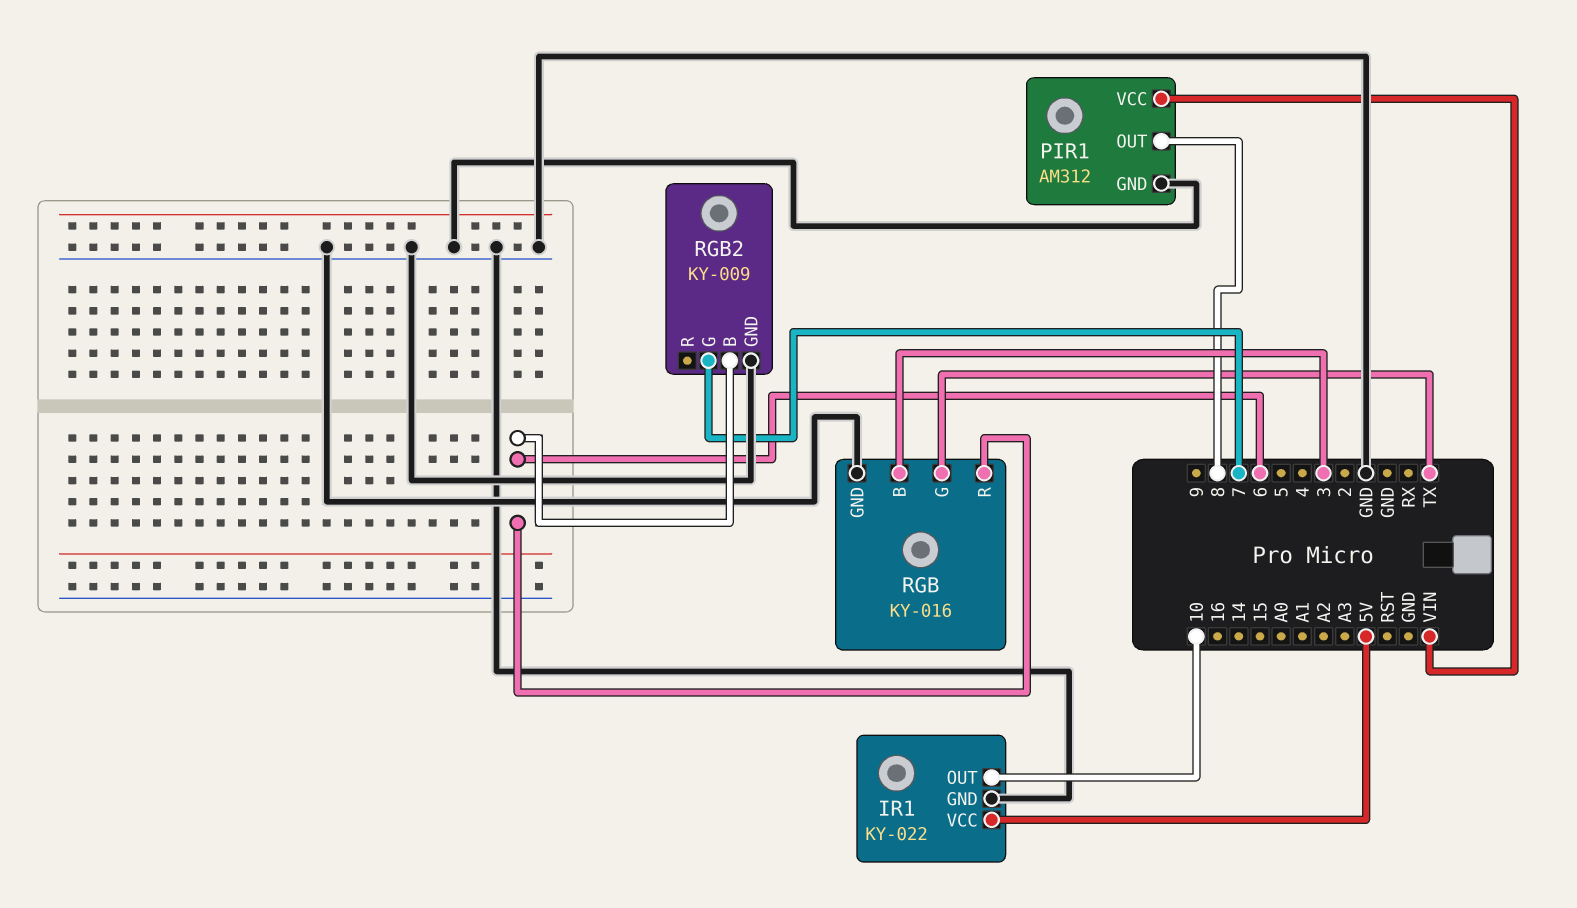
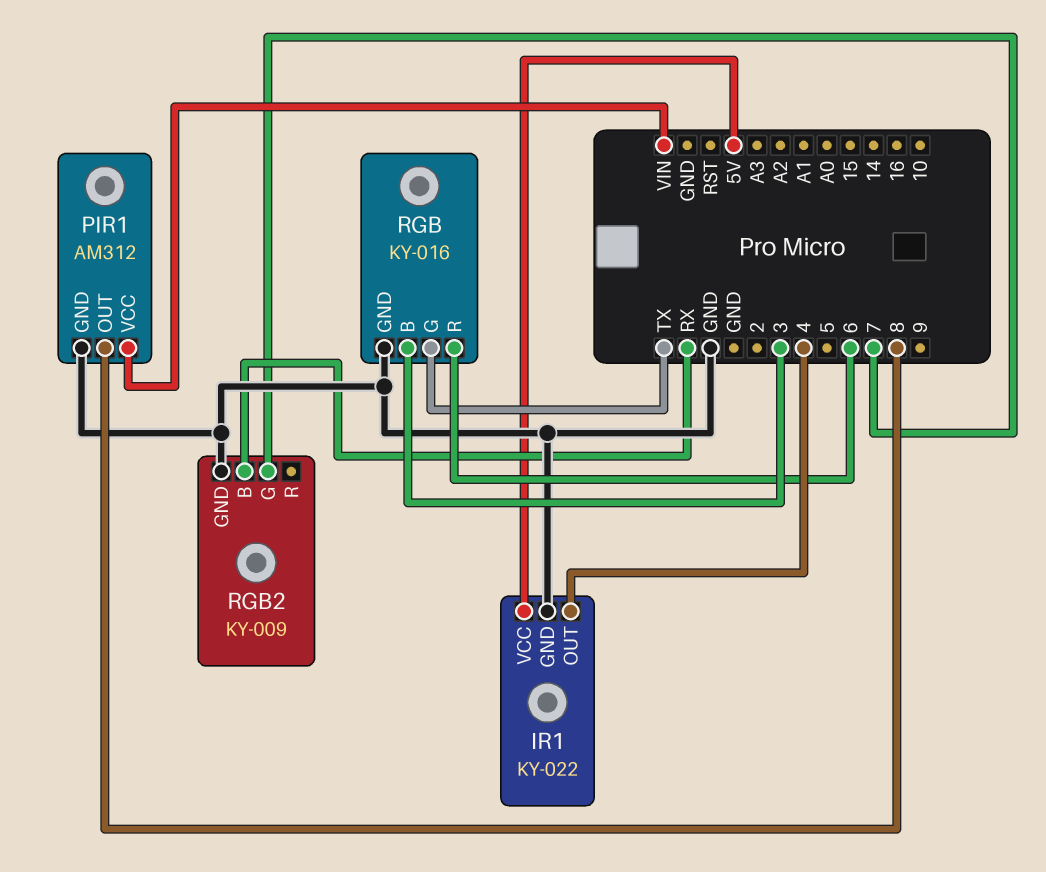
IR1 pin OUT: 10 -> 4
RGB2 pin B: 6 -> RX

